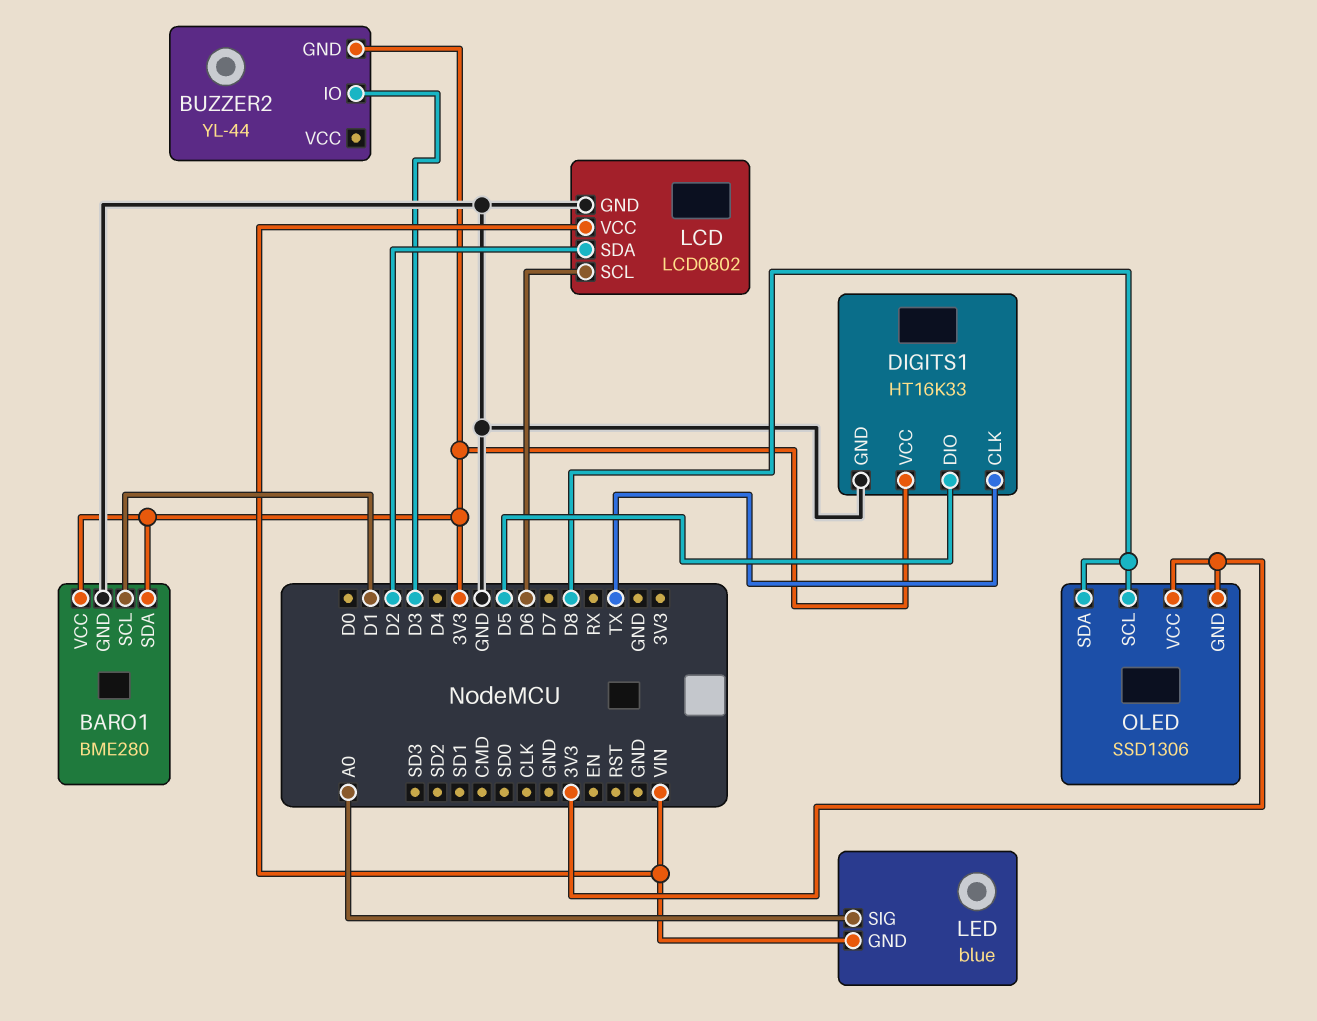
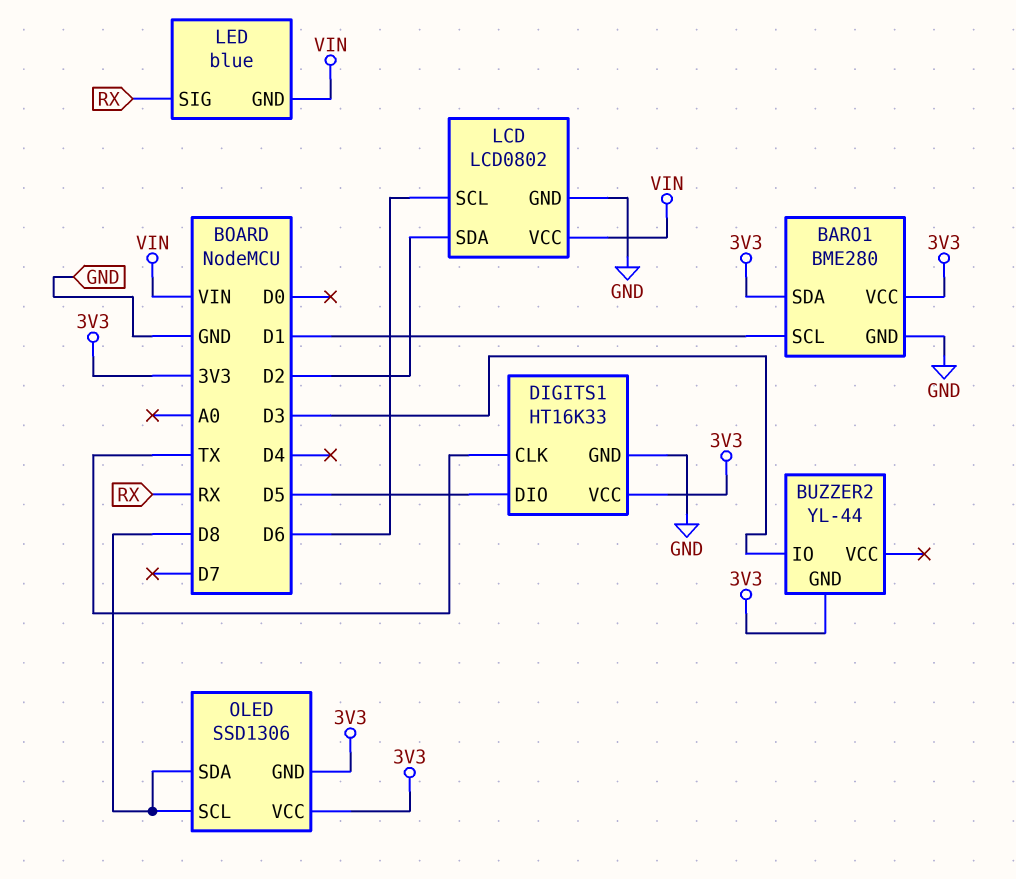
LED pin SIG: A0 -> RX

